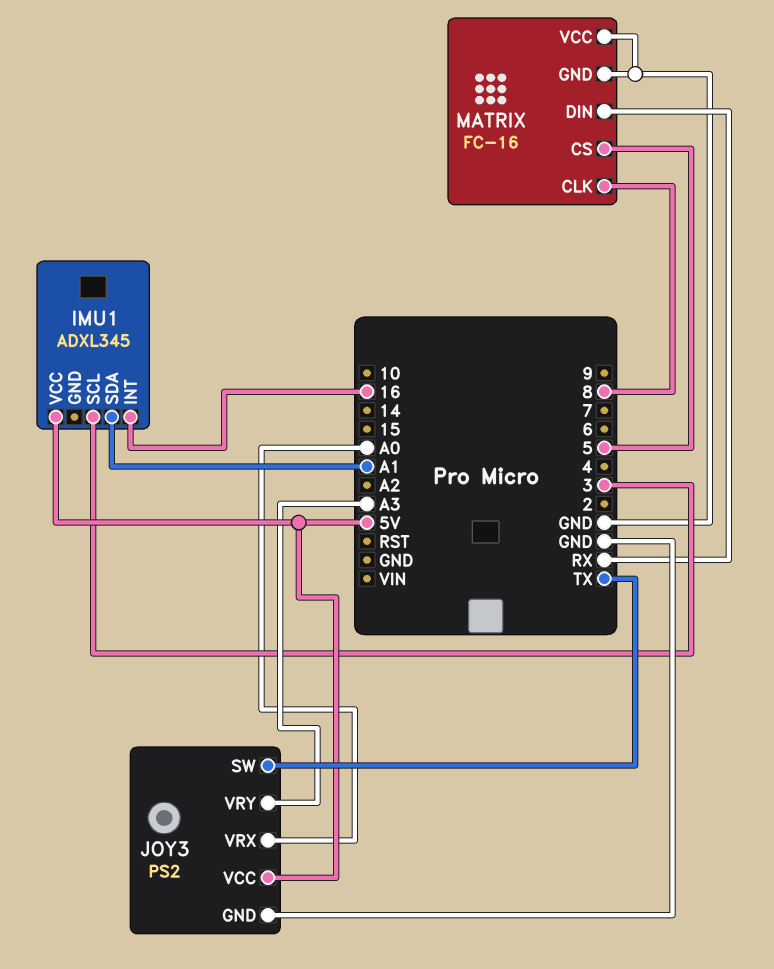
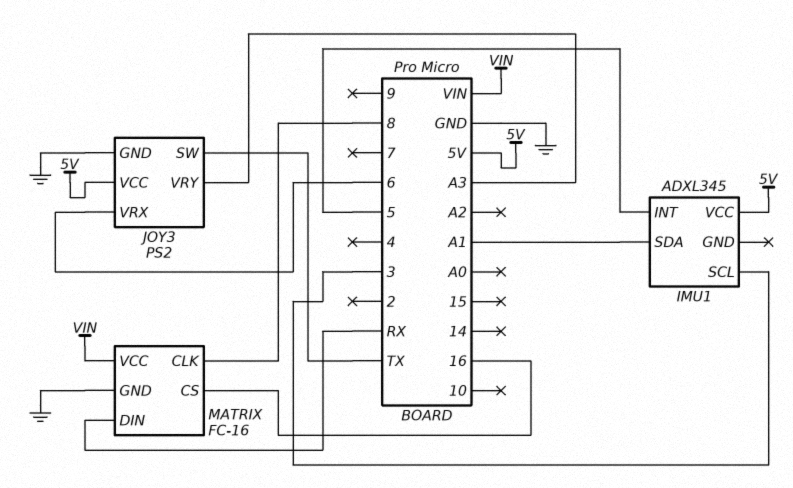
IMU1 pin INT: 16 -> 5
JOY3 pin VRX: A0 -> 6
MATRIX pin CS: 5 -> 16
MATRIX pin VCC: GND -> VIN

